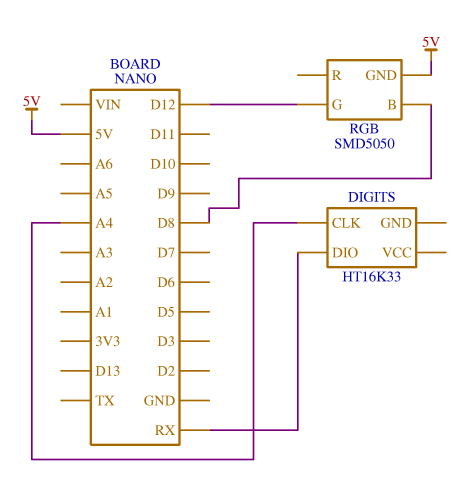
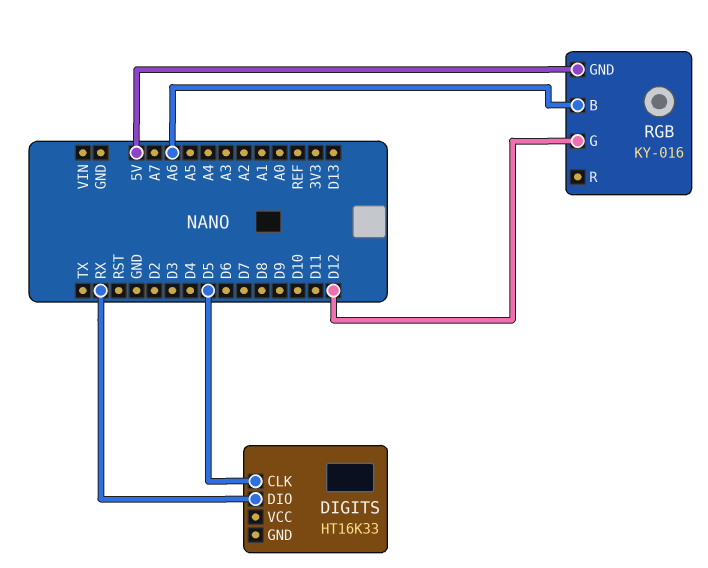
DIGITS pin CLK: A4 -> D5
RGB: SMD5050 -> KY-016
RGB pin B: D8 -> A6

